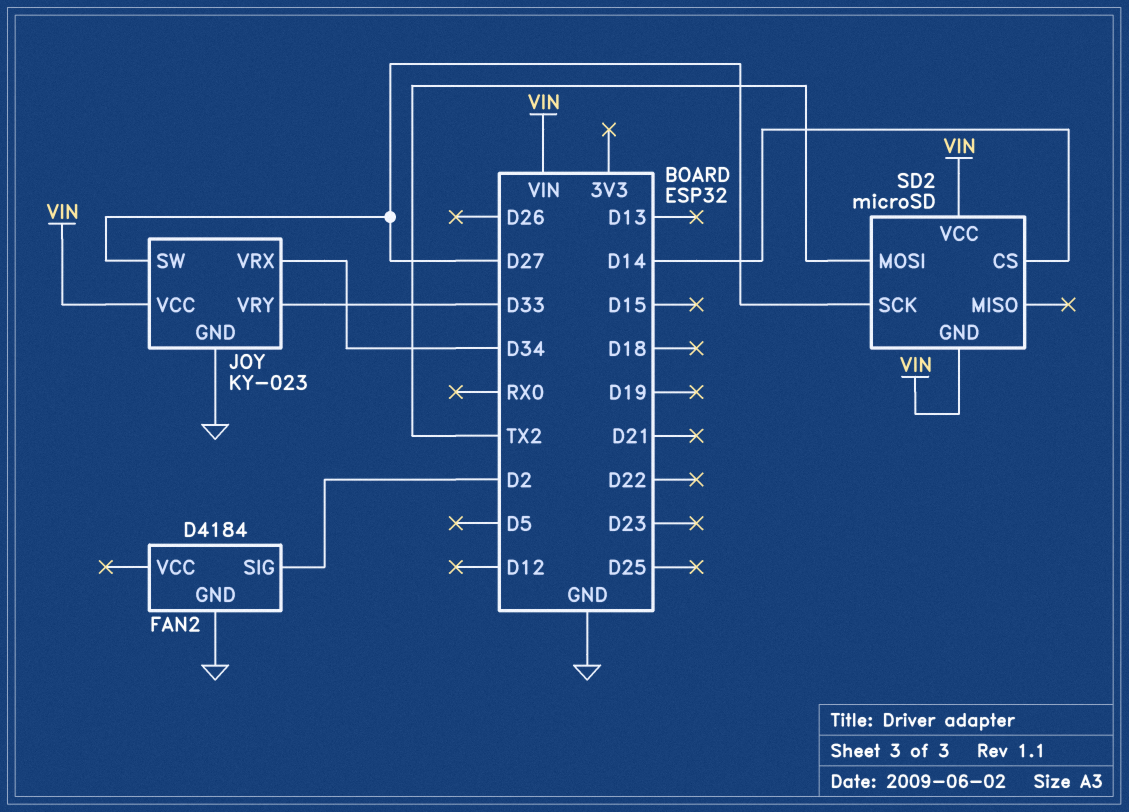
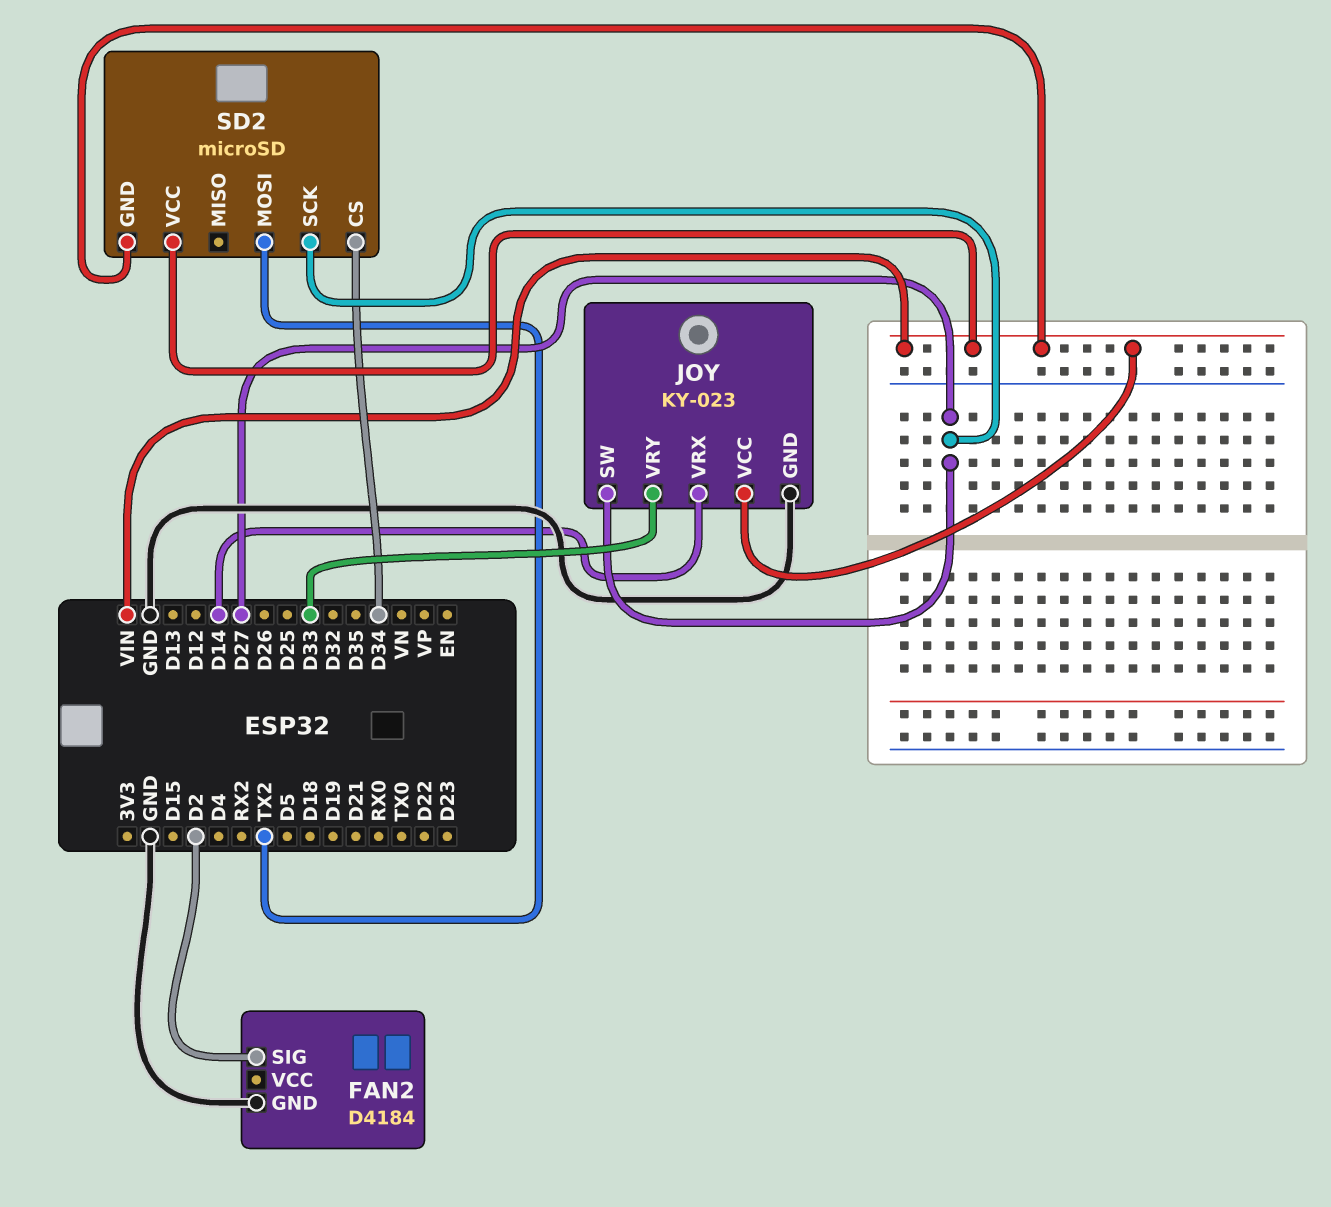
JOY pin VRX: D34 -> D14
SD2 pin CS: D14 -> D34

